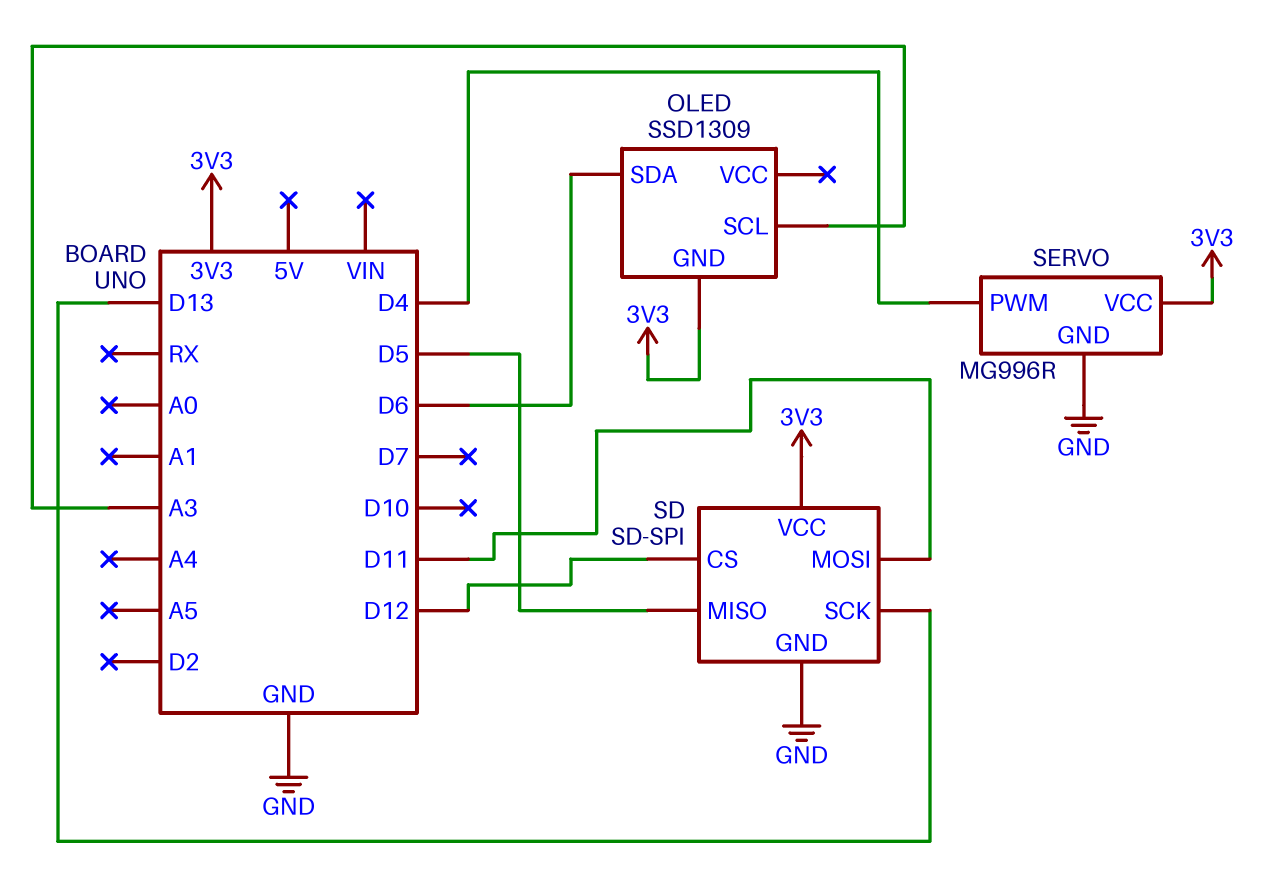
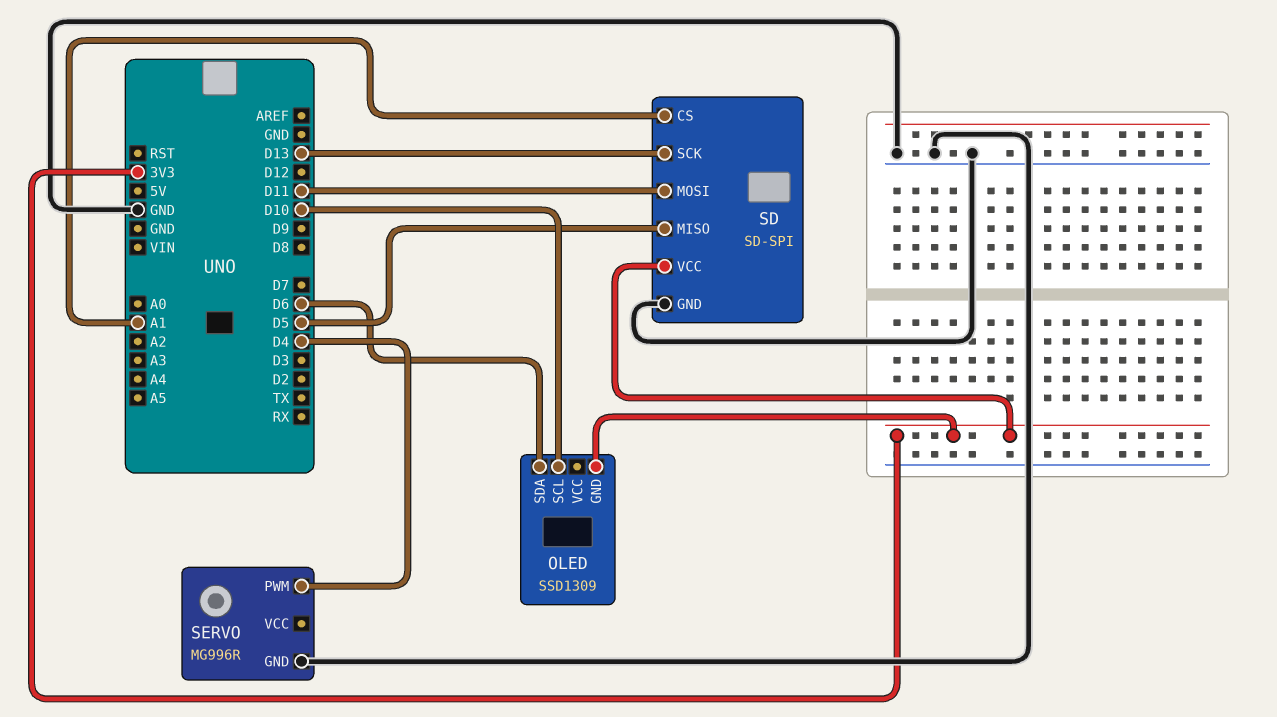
OLED pin SCL: A3 -> D10
SD pin CS: D12 -> A1
SERVO pin VCC: 3V3 -> none

